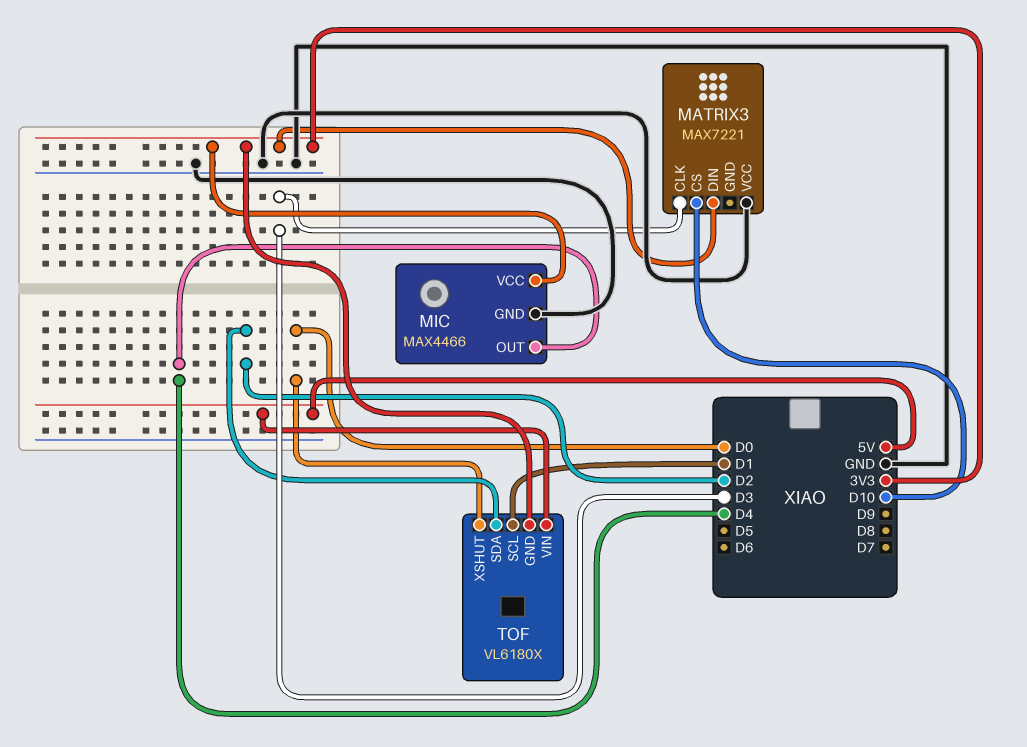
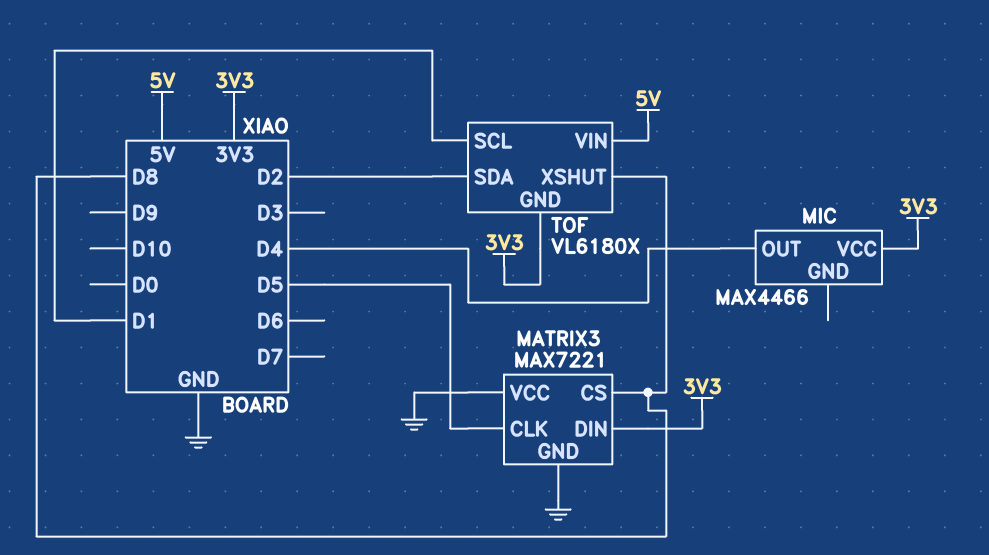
MATRIX3 pin CLK: D3 -> D5
MATRIX3 pin CS: D10 -> D8
MATRIX3 pin GND: none -> GND
MIC pin GND: GND -> none
TOF pin XSHUT: D0 -> D8

